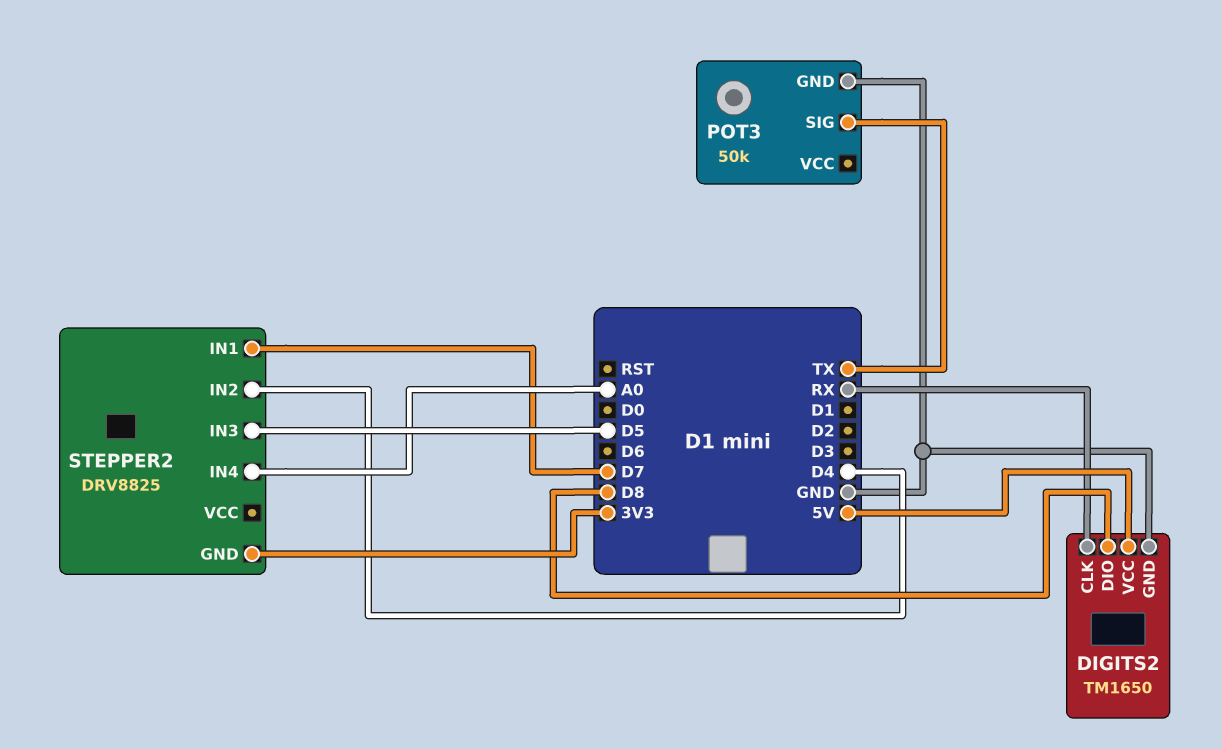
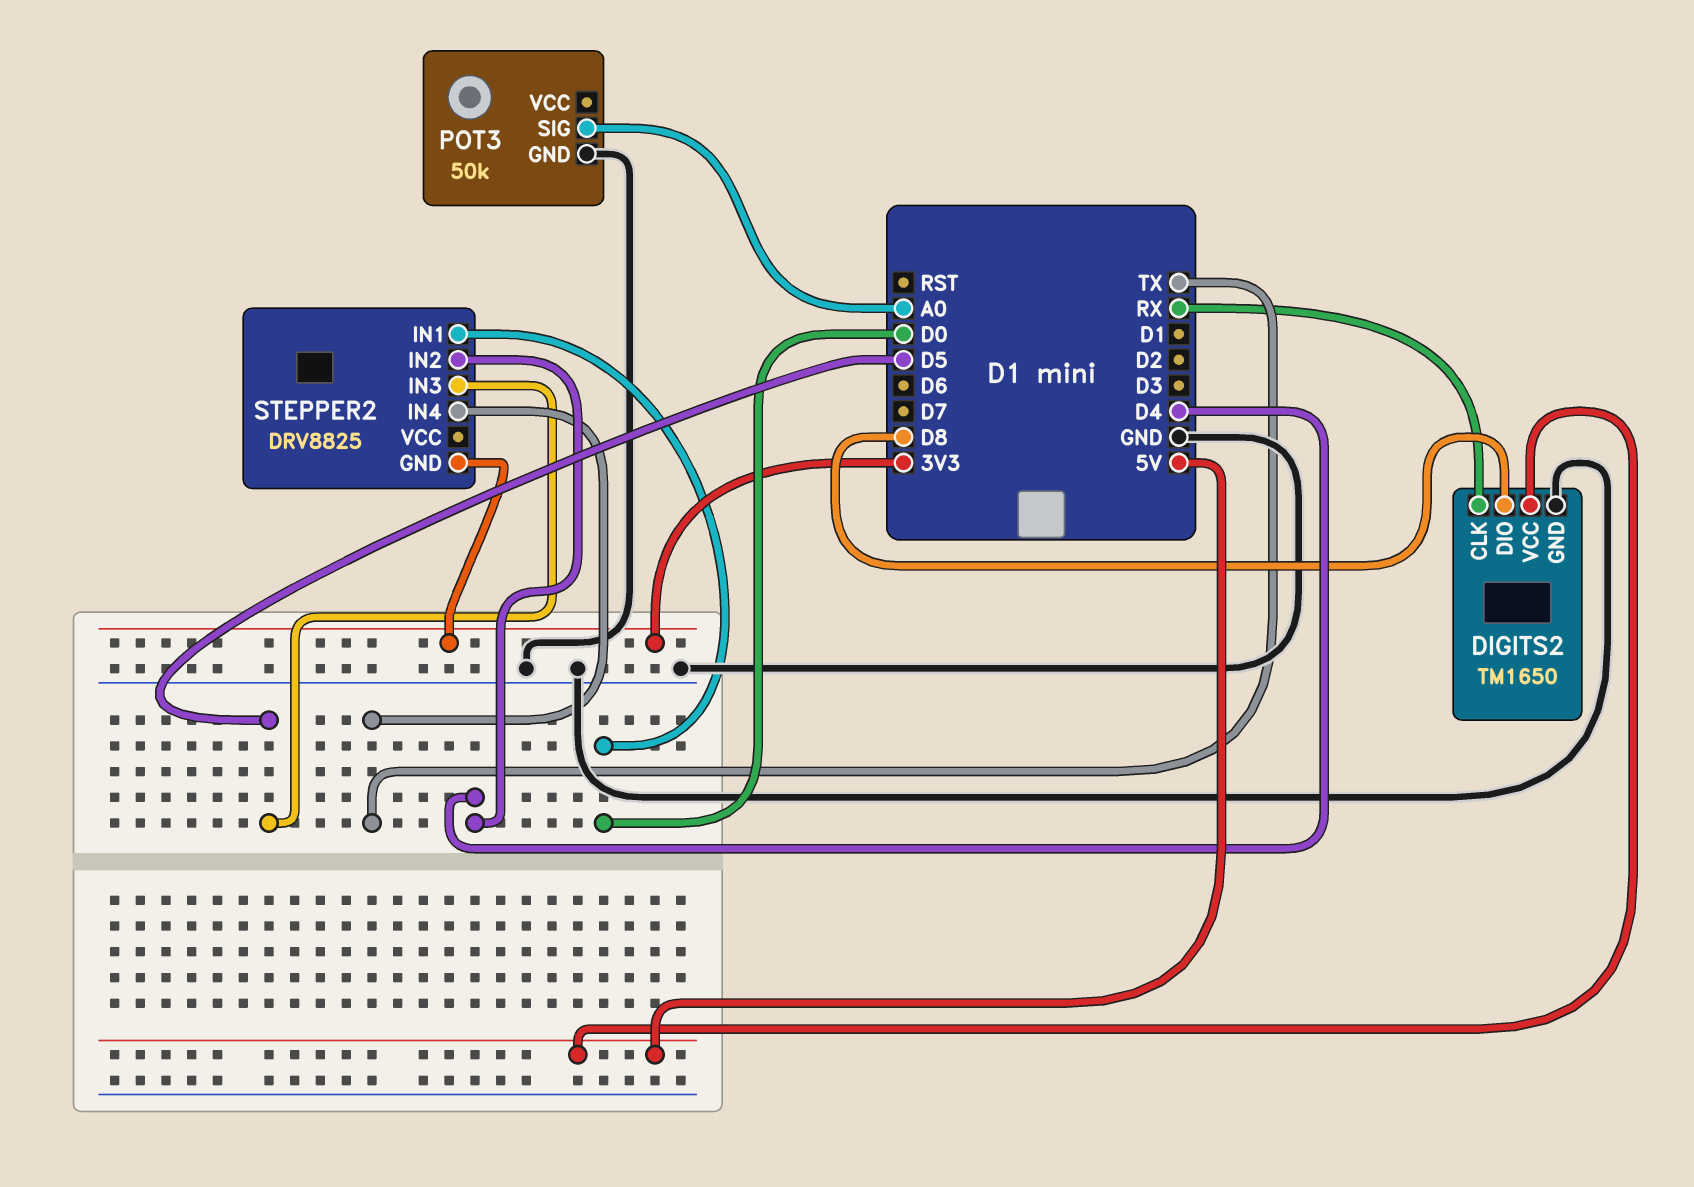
POT3 pin SIG: TX -> A0
STEPPER2 pin IN1: D7 -> D0
STEPPER2 pin IN4: A0 -> TX

